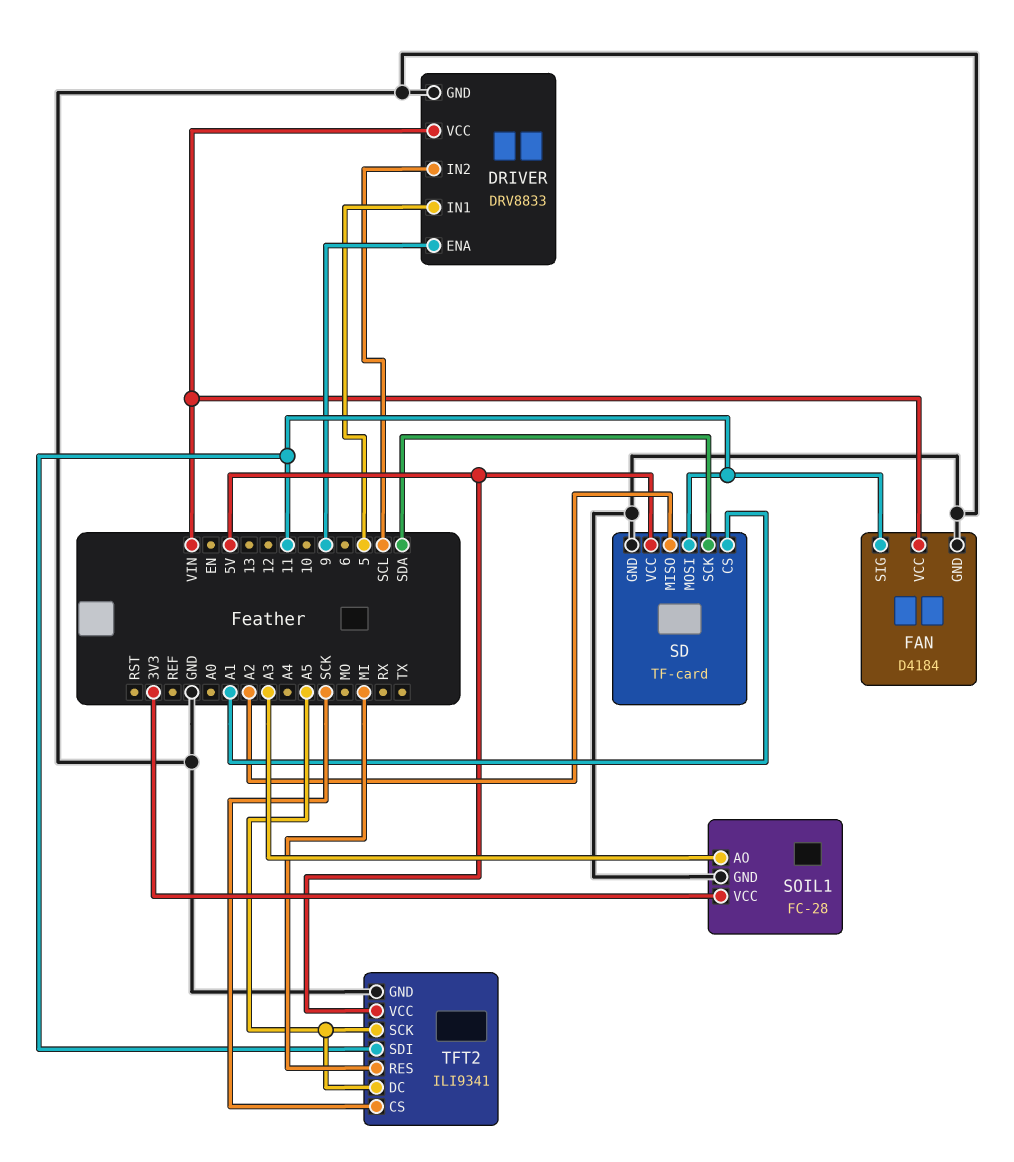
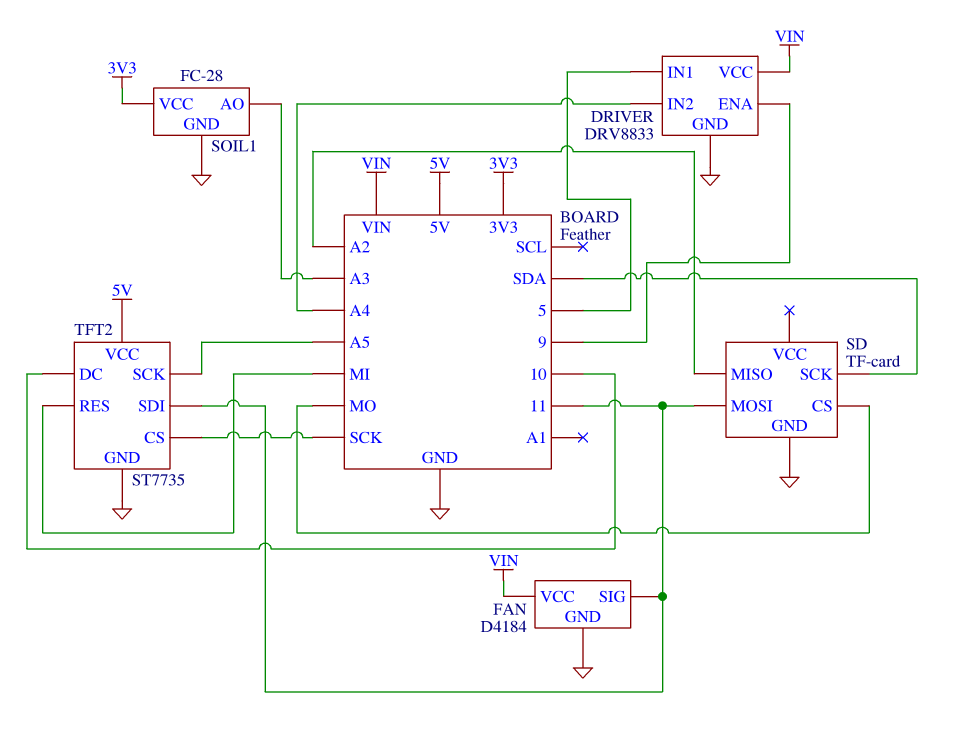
DRIVER pin IN2: SCL -> A4
SD pin CS: A1 -> MO
SD pin VCC: 5V -> none
TFT2: ILI9341 -> ST7735
TFT2 pin DC: A5 -> 10

